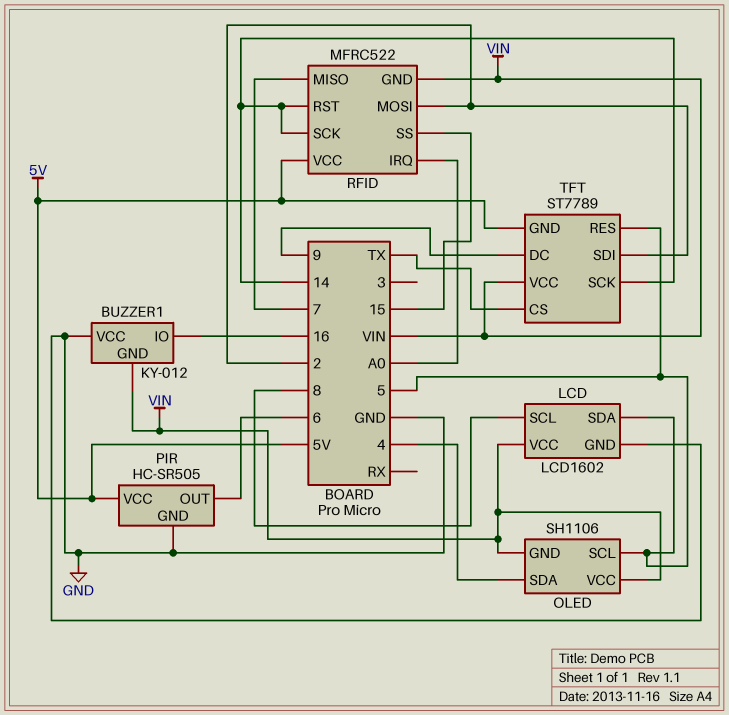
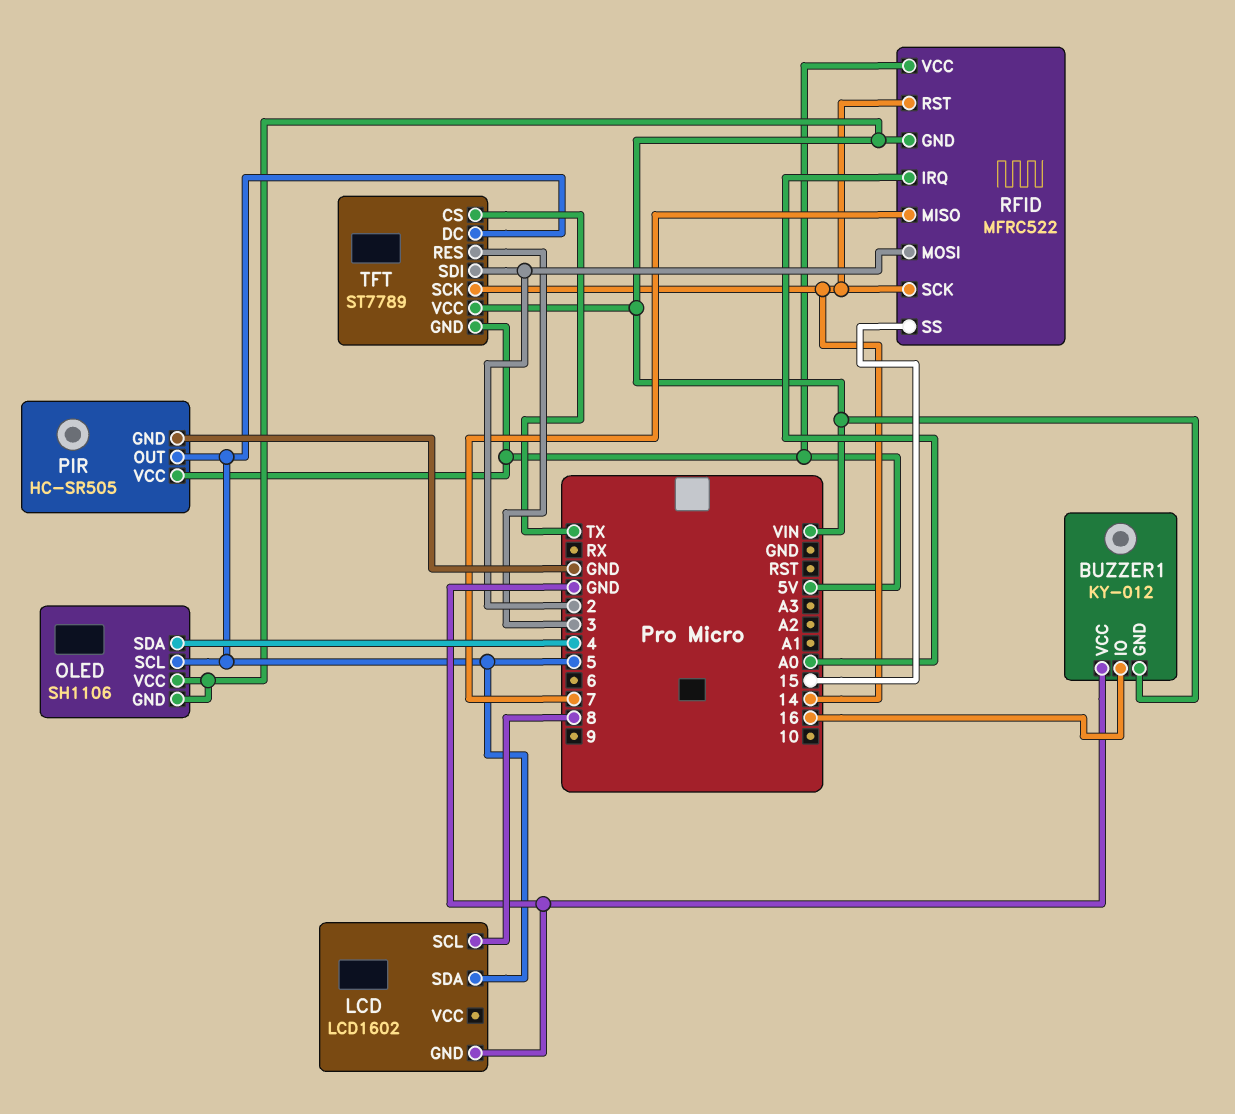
LCD pin VCC: VIN -> none
PIR pin OUT: 6 -> 5
TFT pin DC: 9 -> 5
TFT pin RES: 5 -> 3

